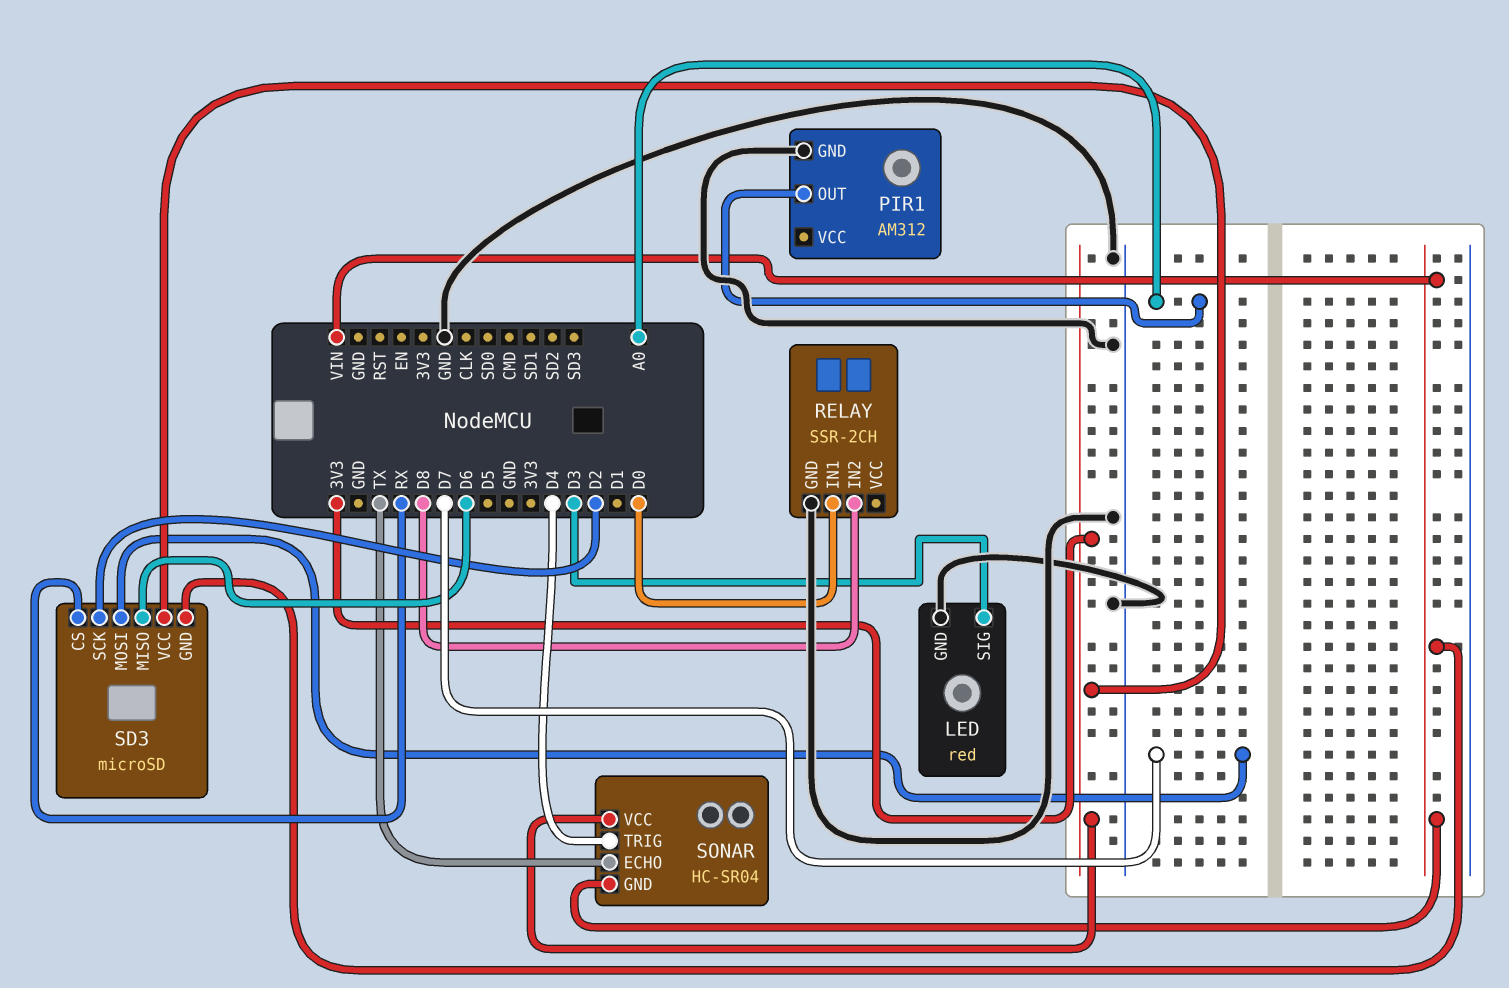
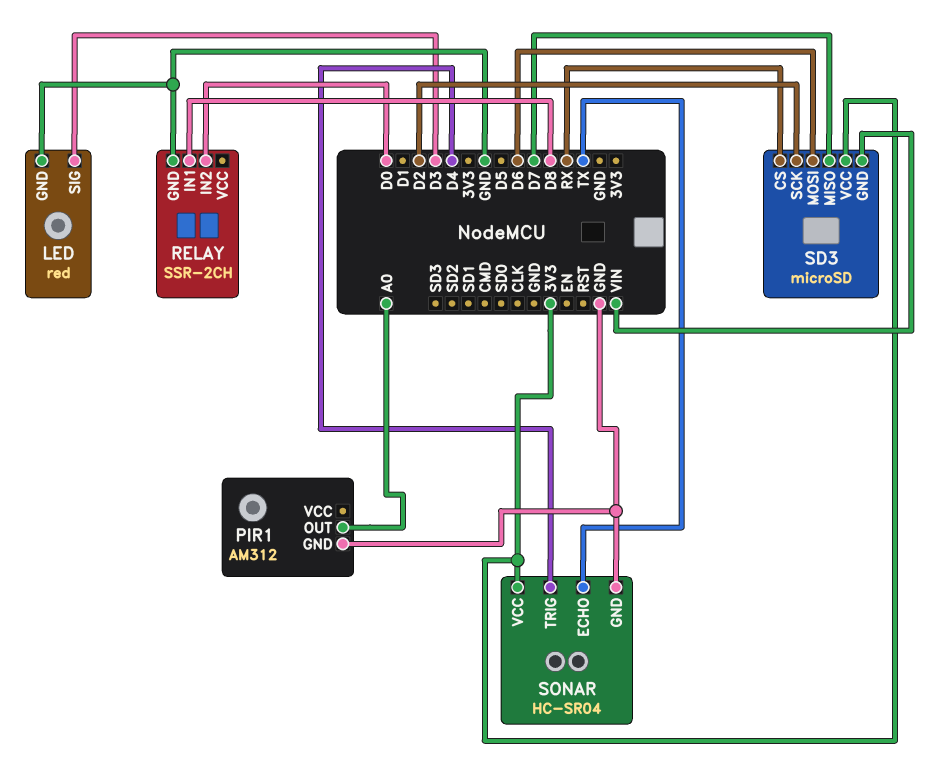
RELAY pin IN1: D0 -> D8
RELAY pin IN2: D8 -> D0
SD3 pin MISO: D6 -> D7
SD3 pin MOSI: D7 -> D6
SONAR pin GND: VIN -> GND

